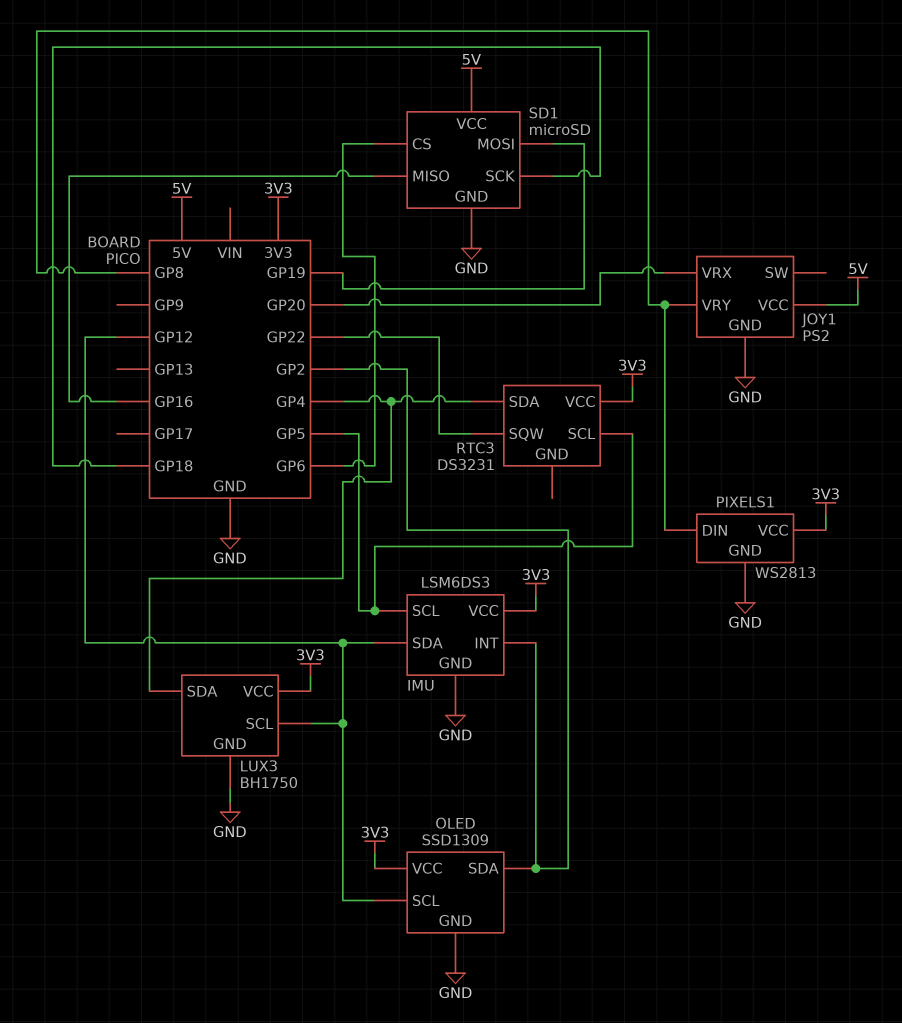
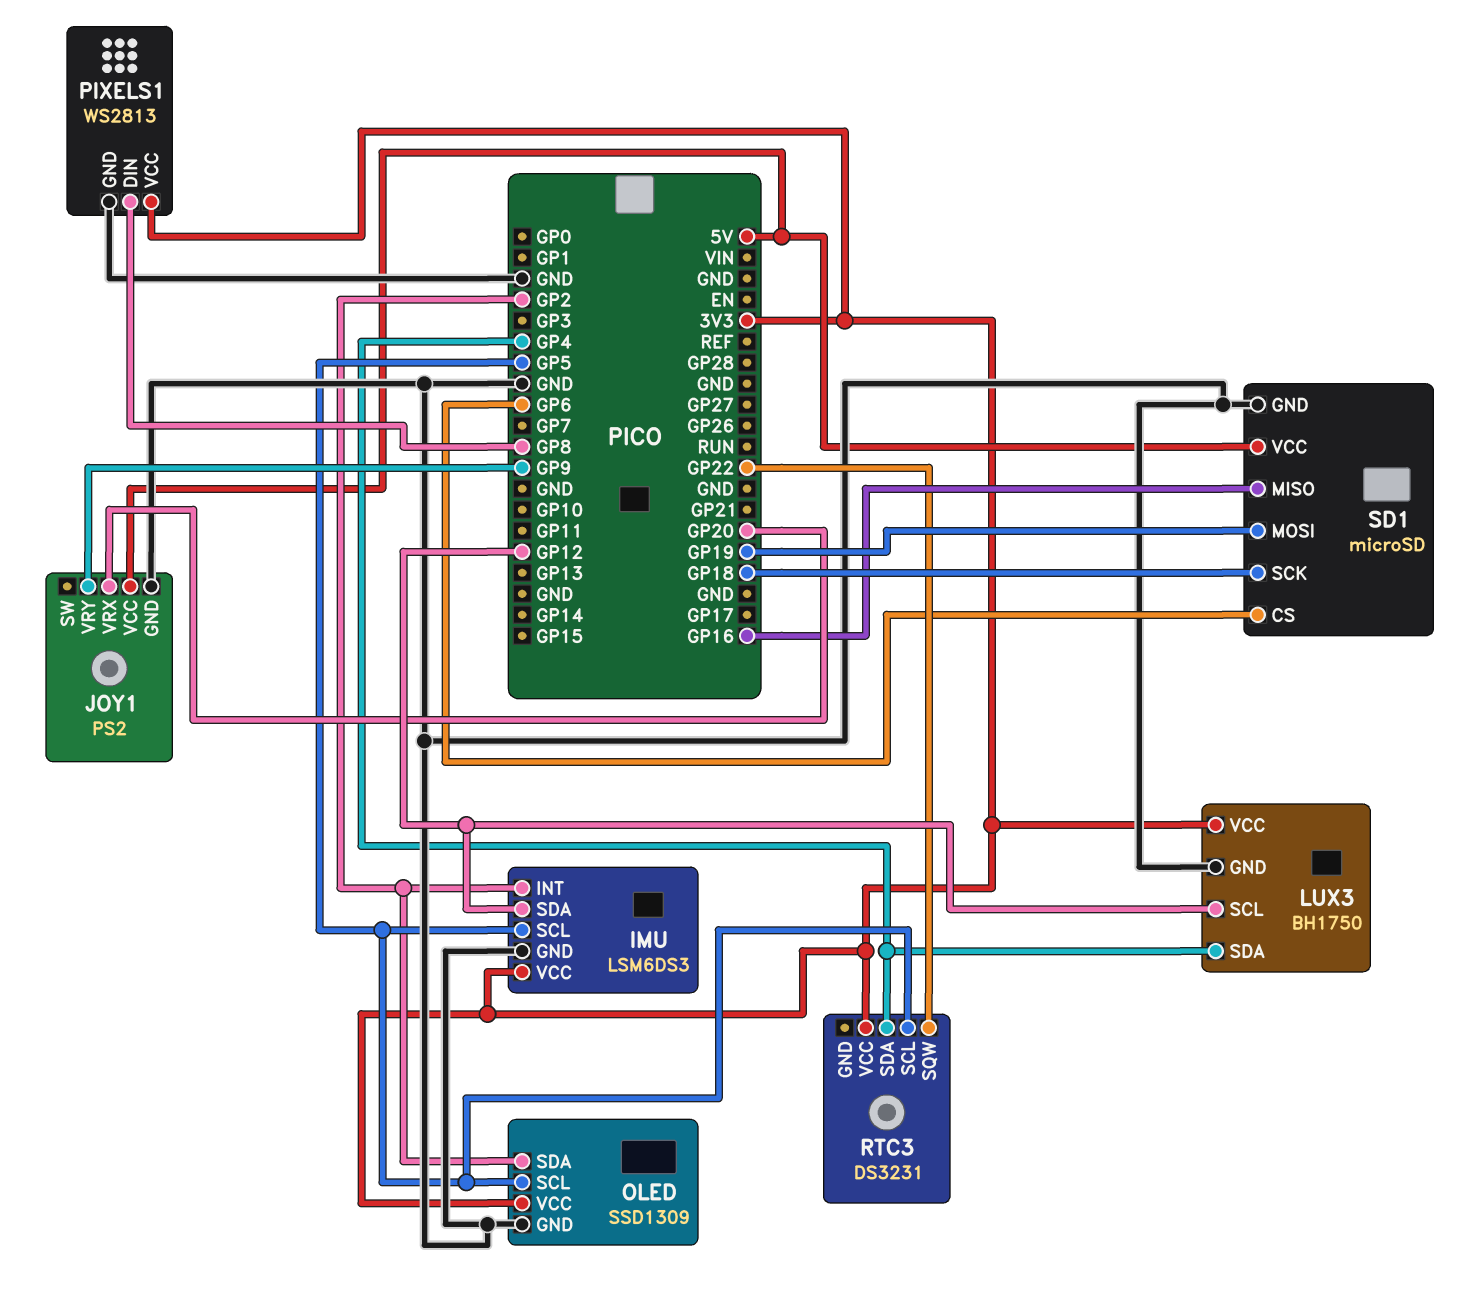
JOY1 pin VRY: GP8 -> GP9
OLED pin SCL: GP12 -> GP5

